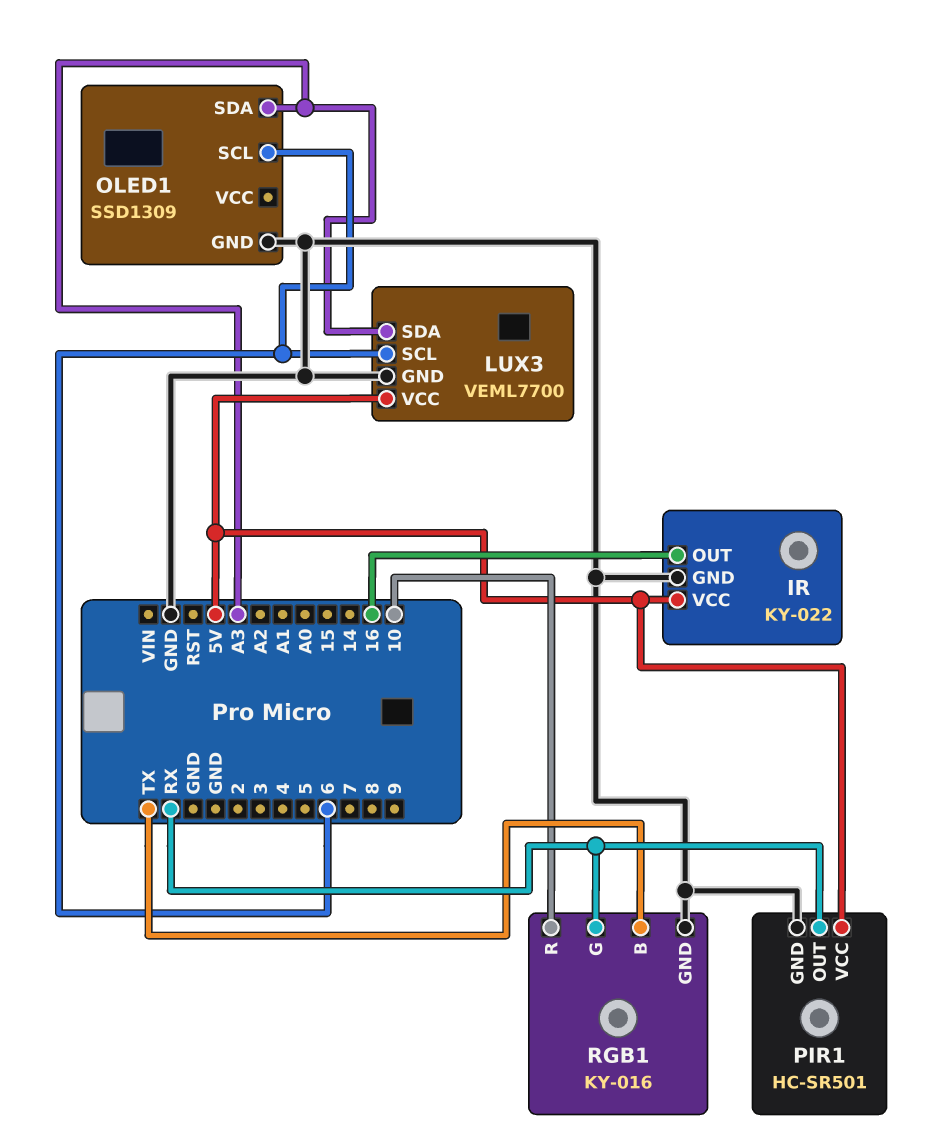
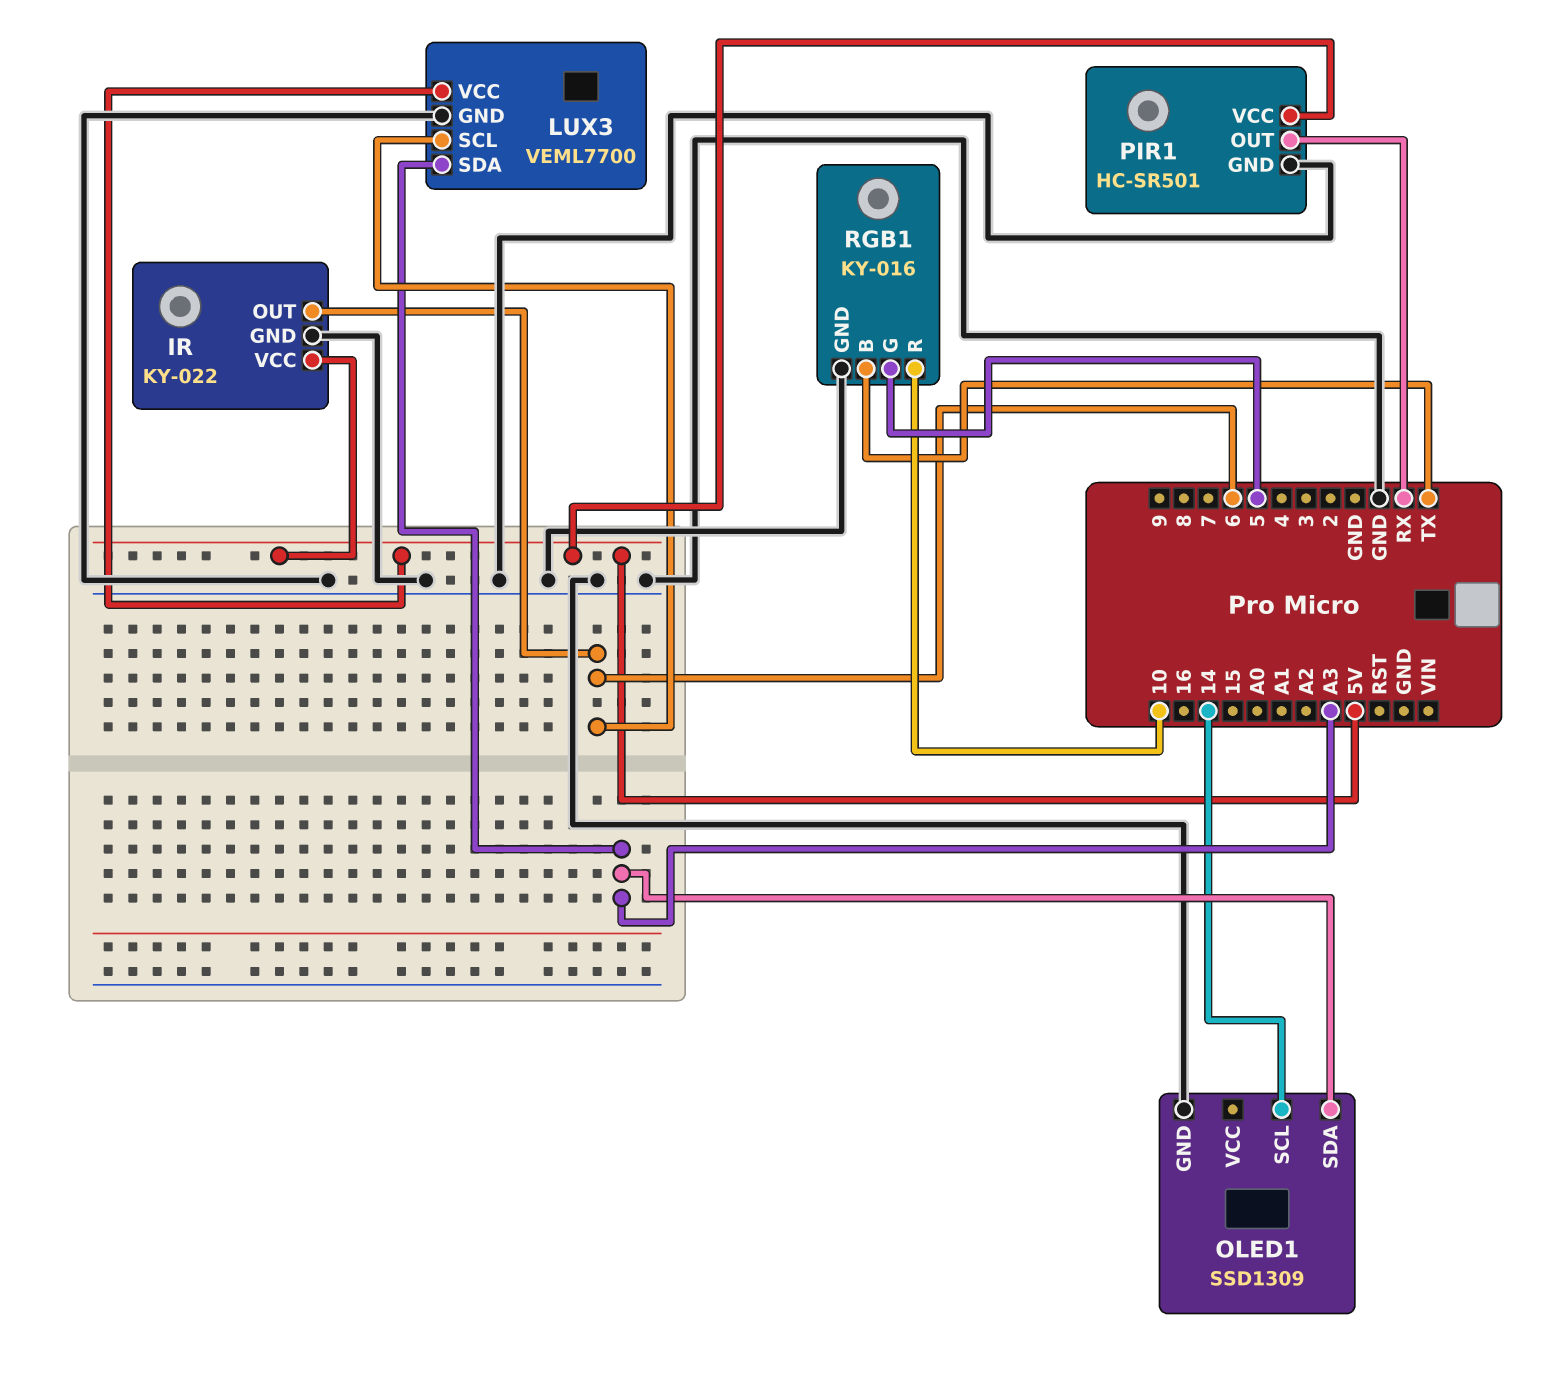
IR pin OUT: 16 -> 6
OLED1 pin SCL: 6 -> 14
RGB1 pin G: RX -> 5

